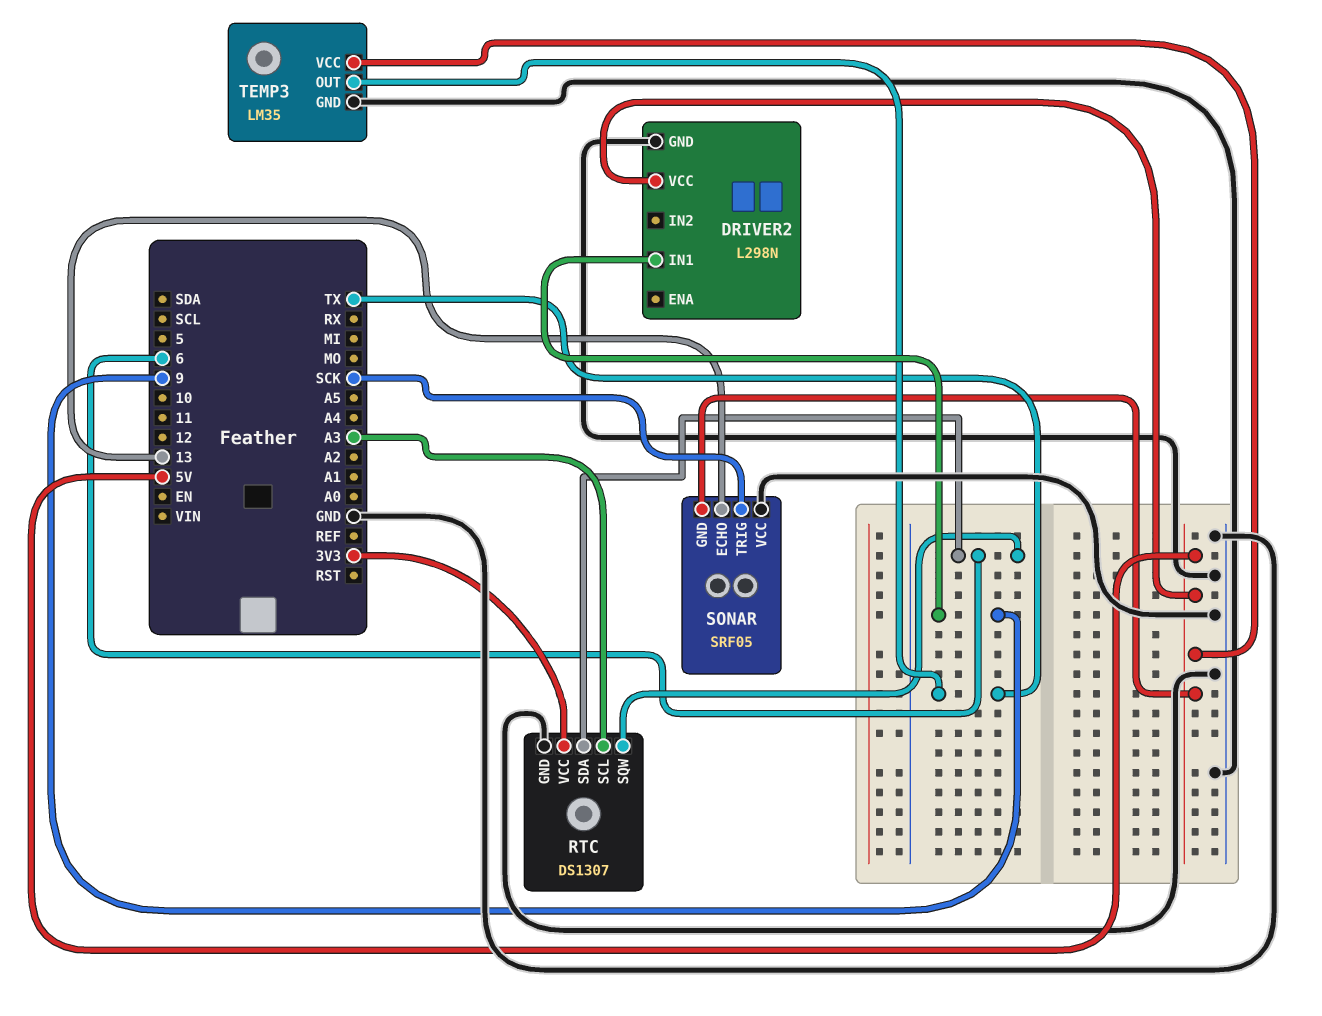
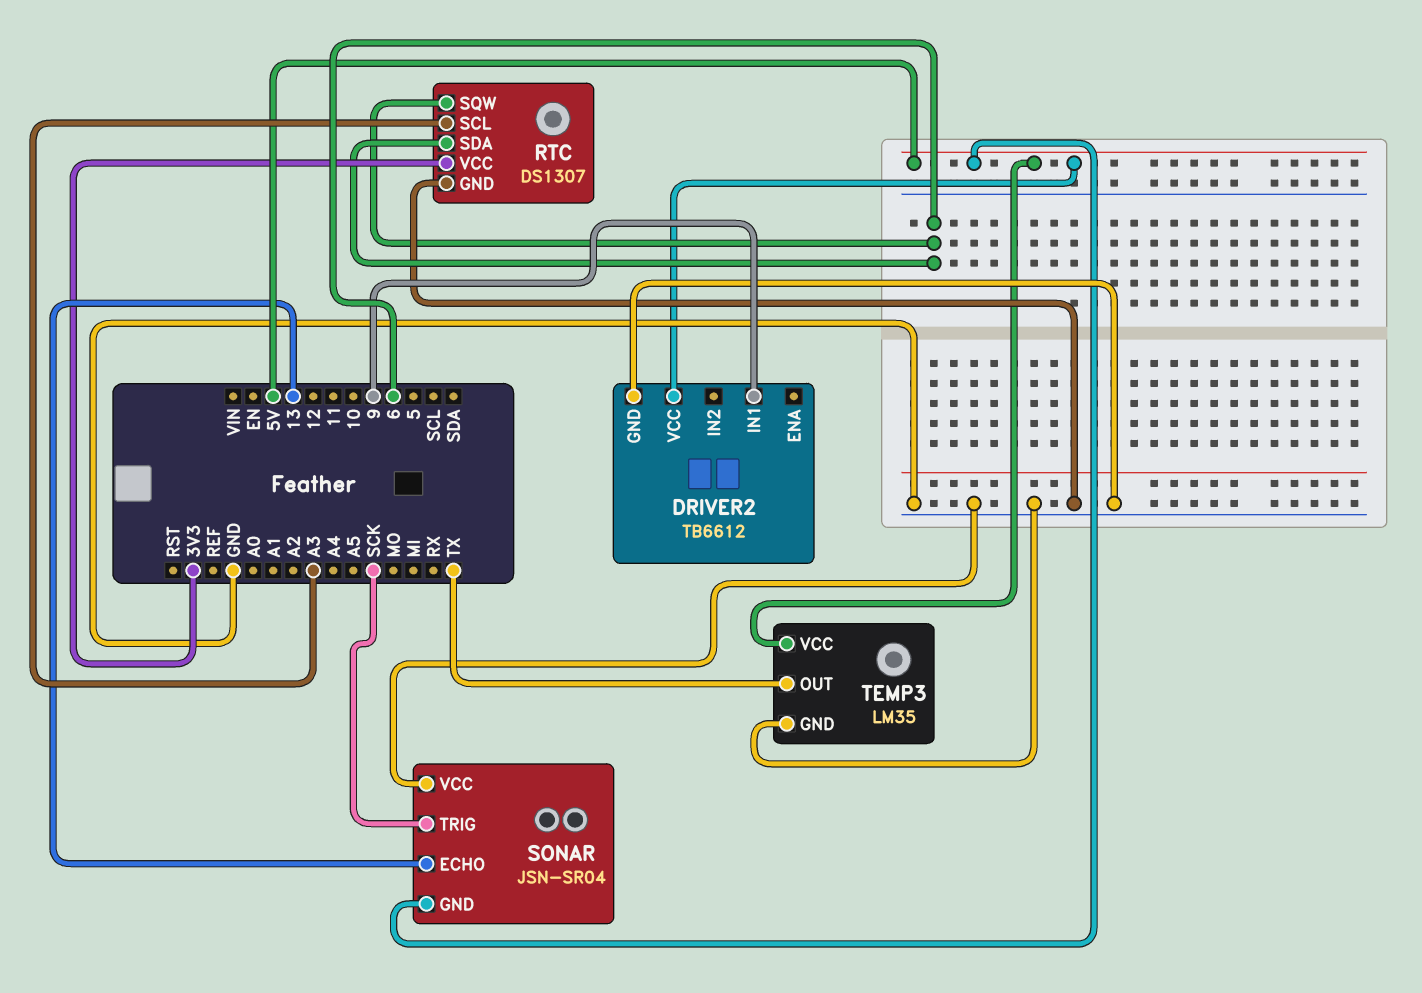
DRIVER2: L298N -> TB6612
SONAR: SRF05 -> JSN-SR04

